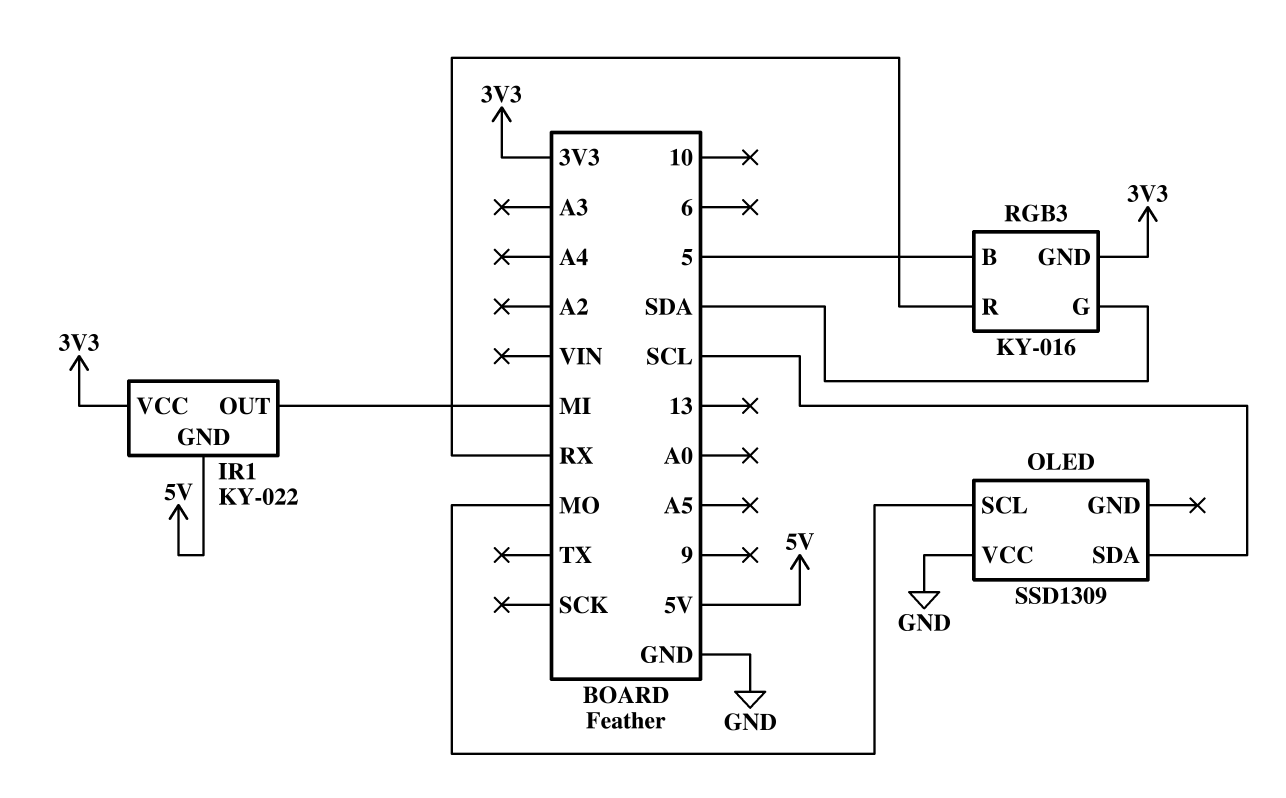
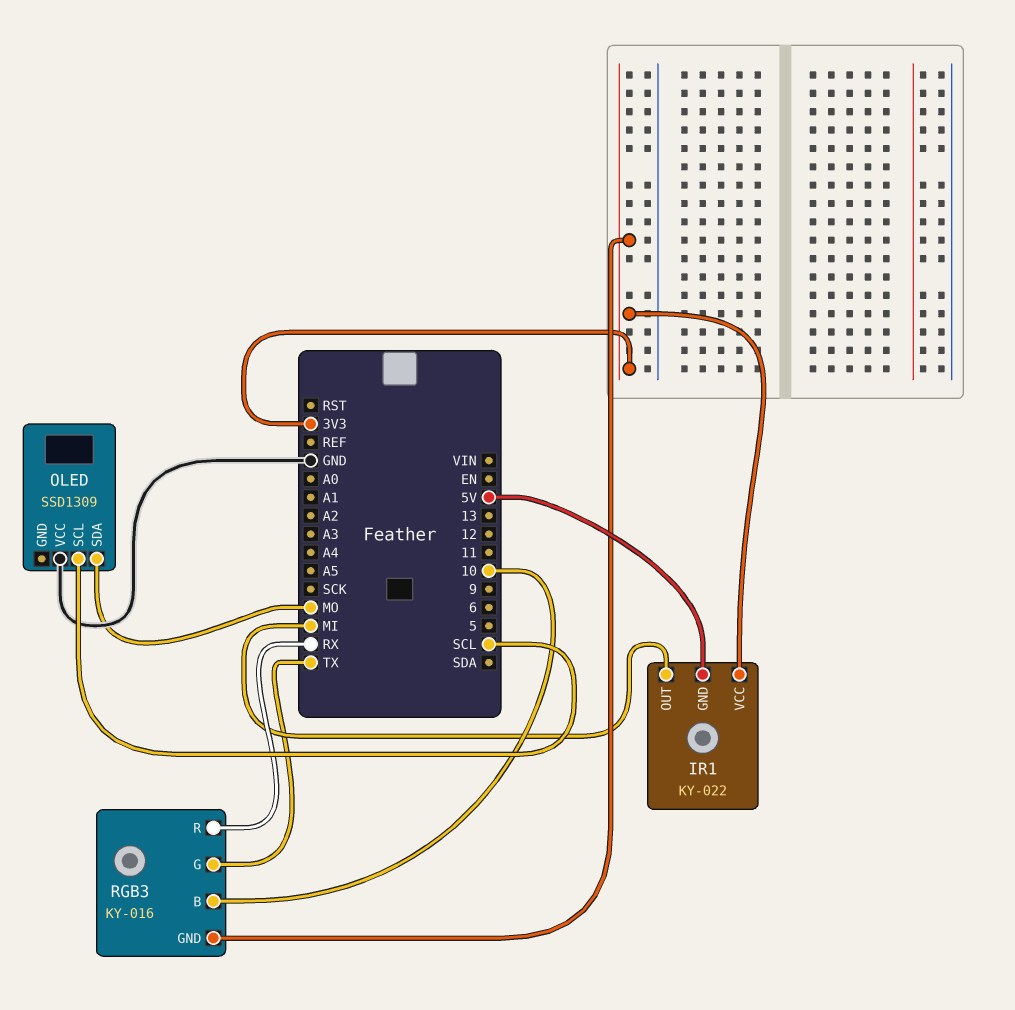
OLED pin SCL: MO -> SCL
OLED pin SDA: SCL -> MO
RGB3 pin B: 5 -> 10
RGB3 pin G: SDA -> TX

